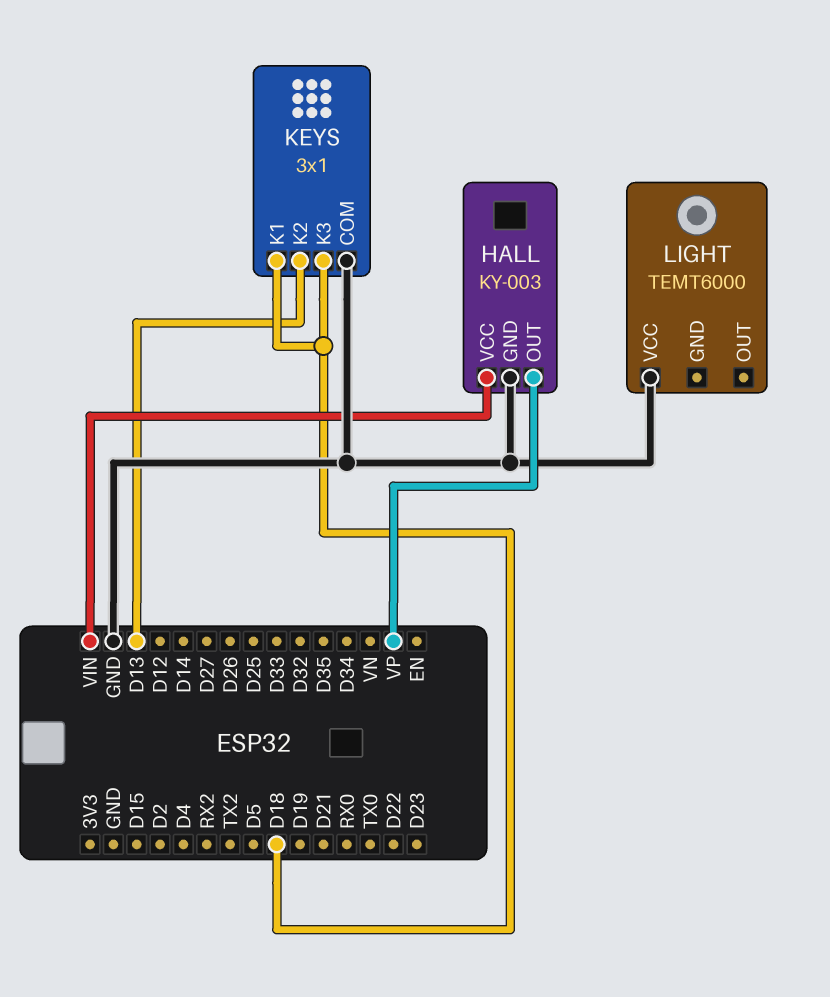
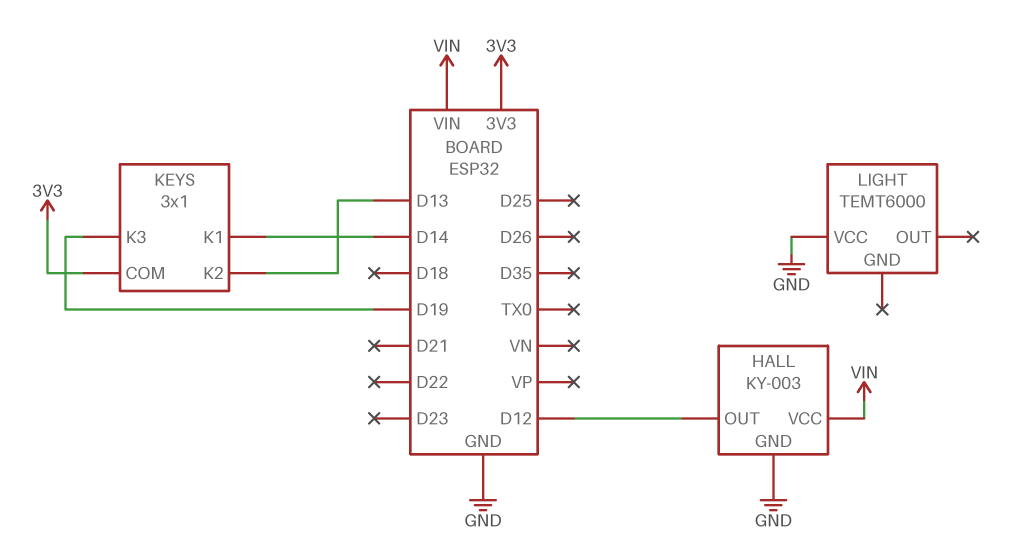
HALL pin OUT: VP -> D12
KEYS pin COM: GND -> 3V3
KEYS pin K1: D18 -> D14
KEYS pin K3: D18 -> D19

